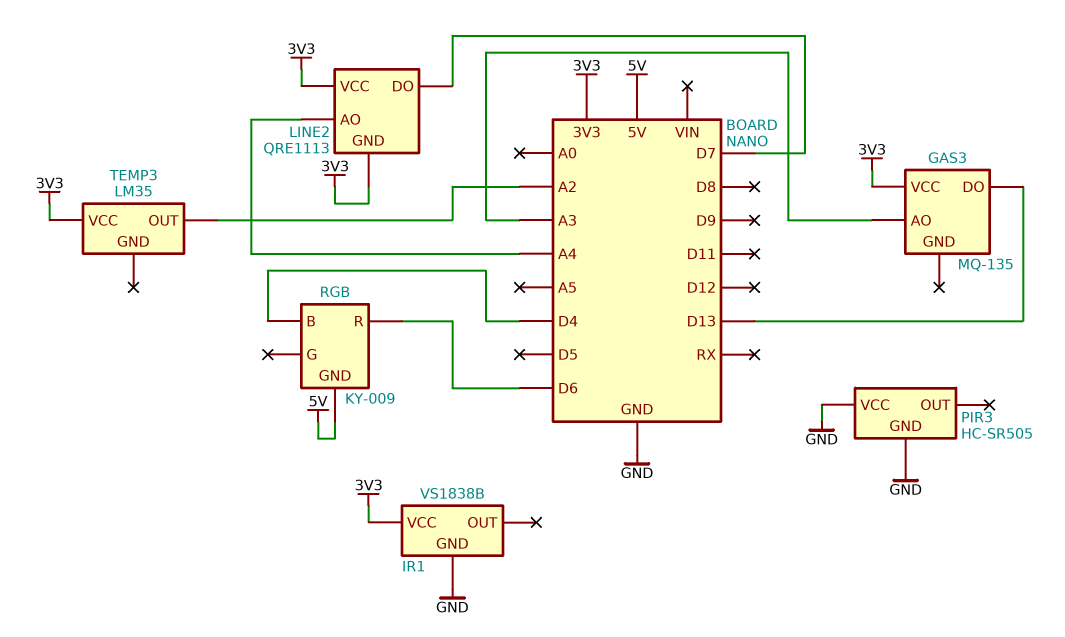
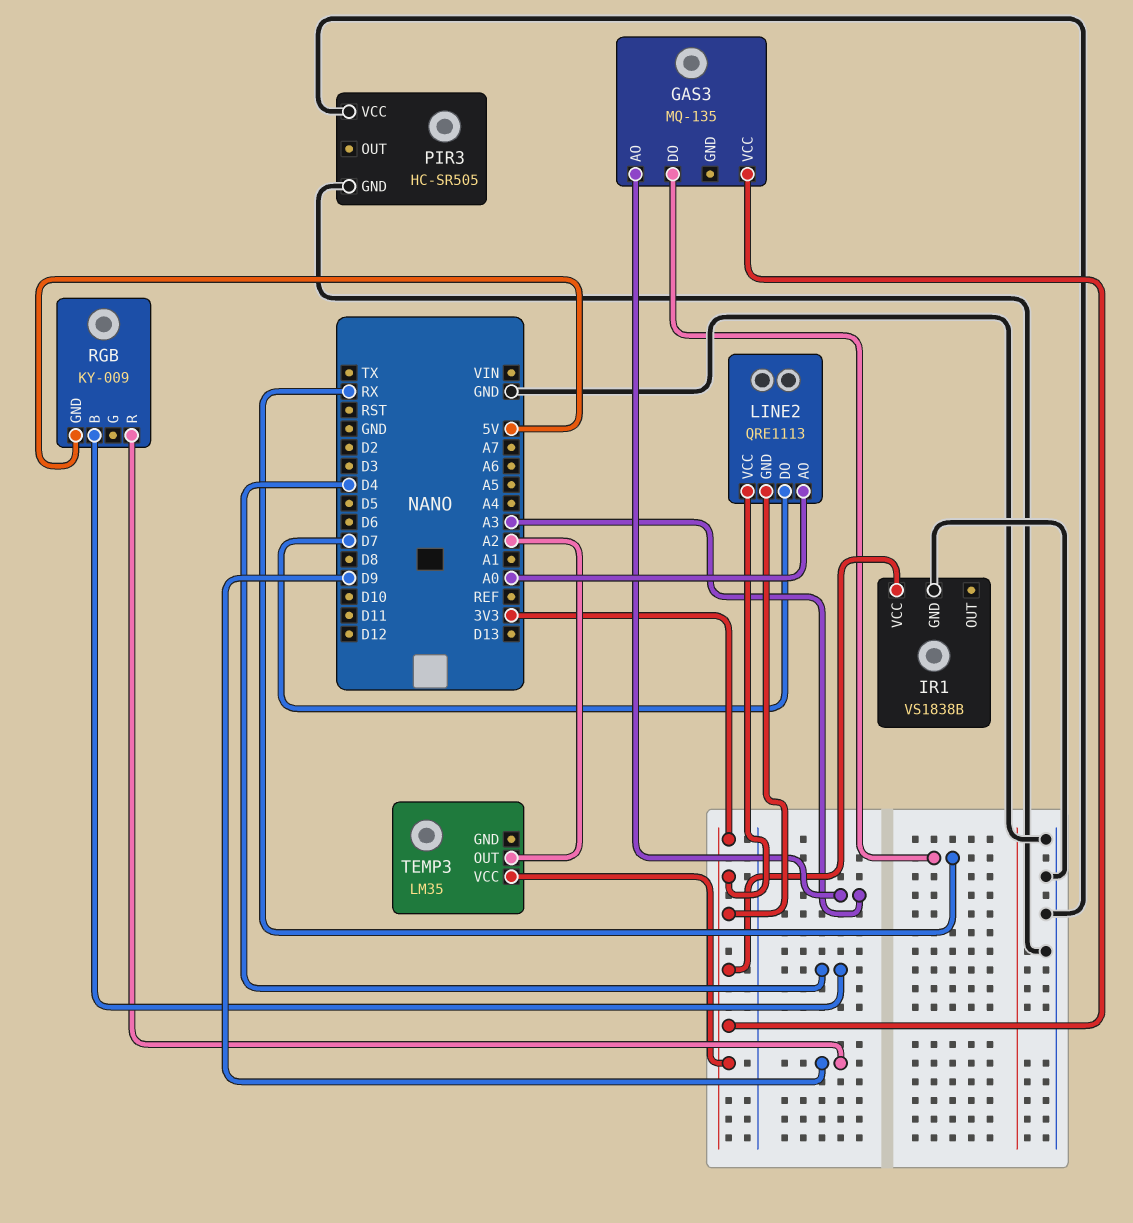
GAS3 pin DO: D13 -> RX
LINE2 pin AO: A4 -> A0
RGB pin R: D6 -> D9

